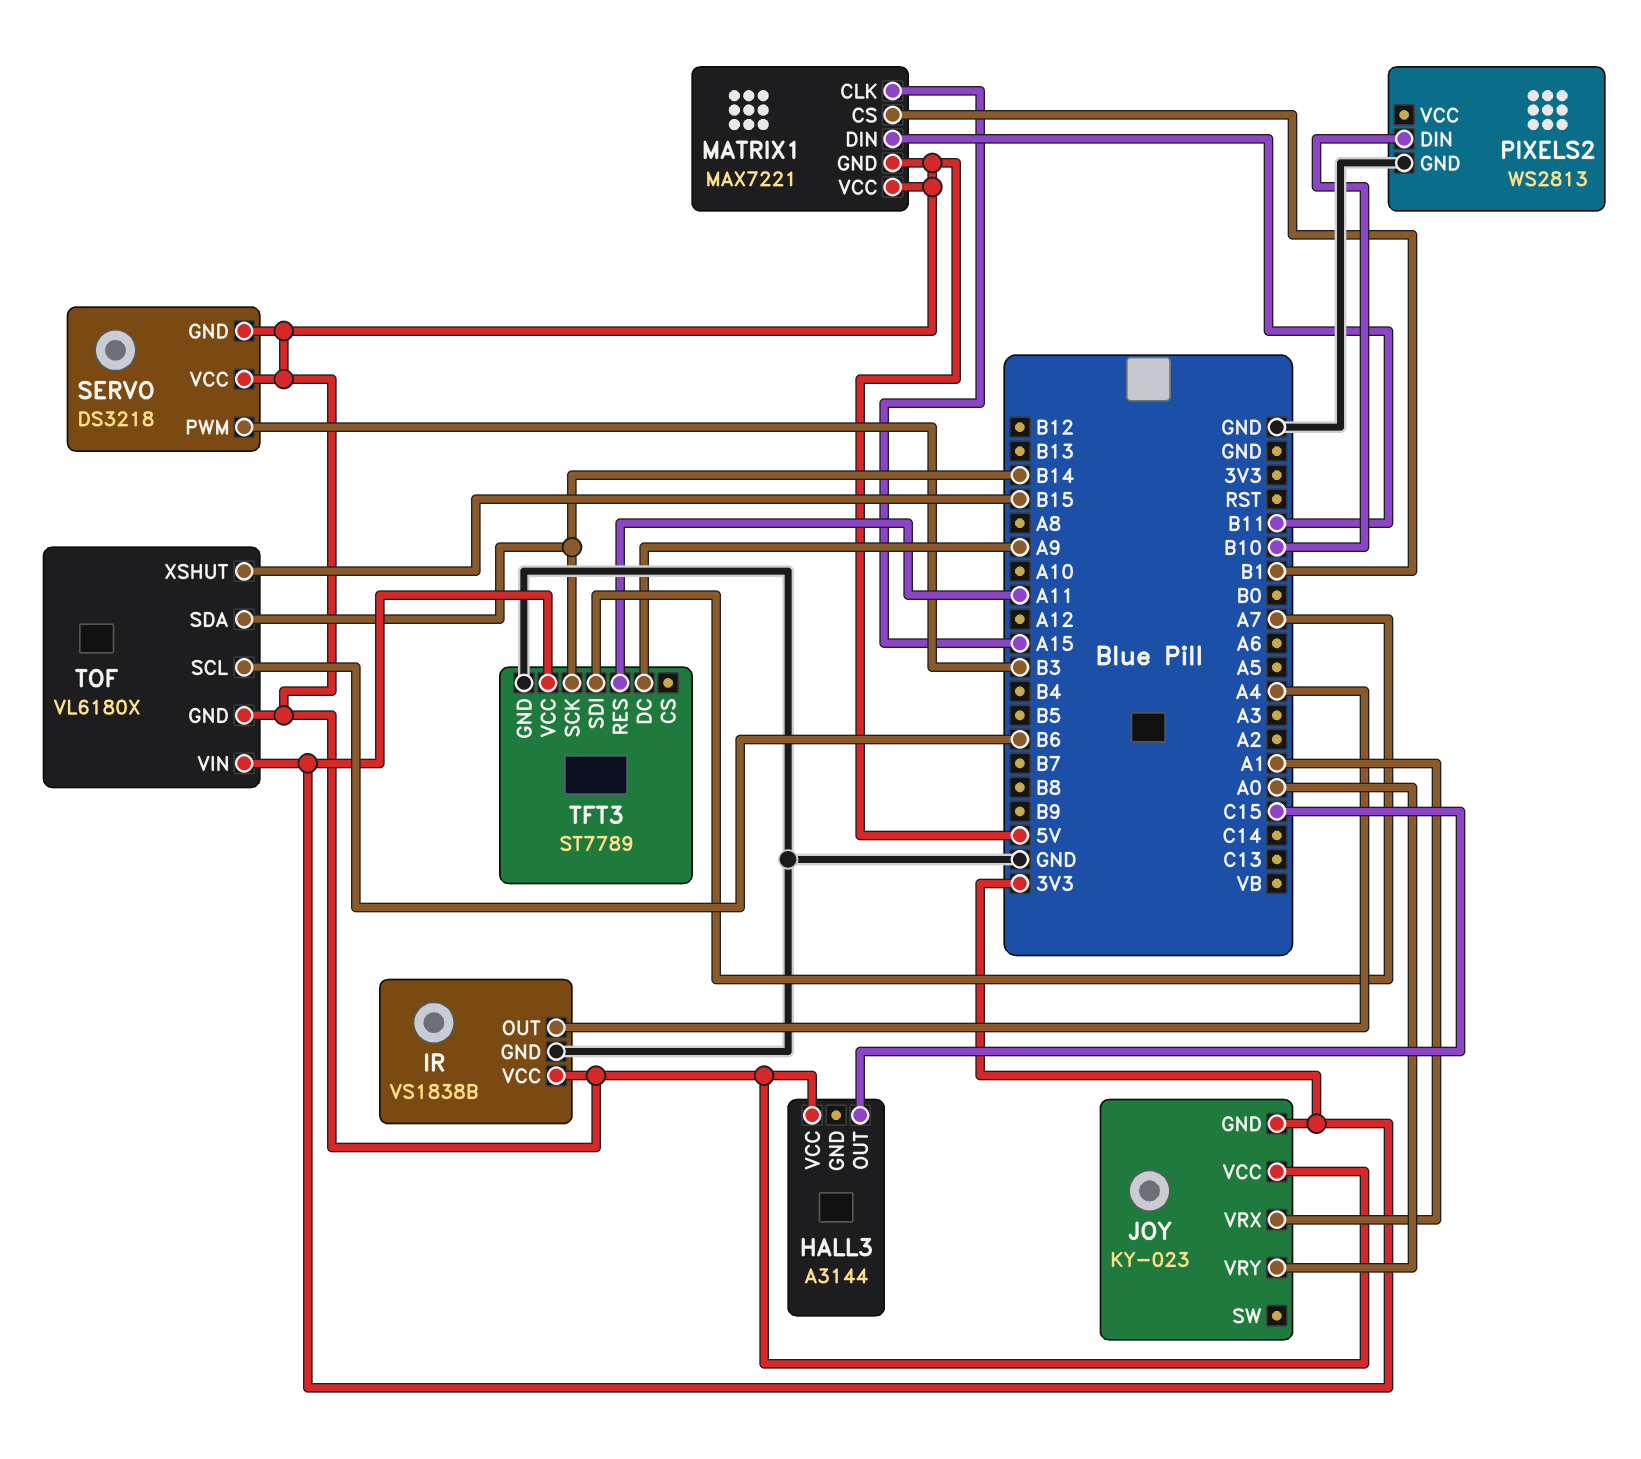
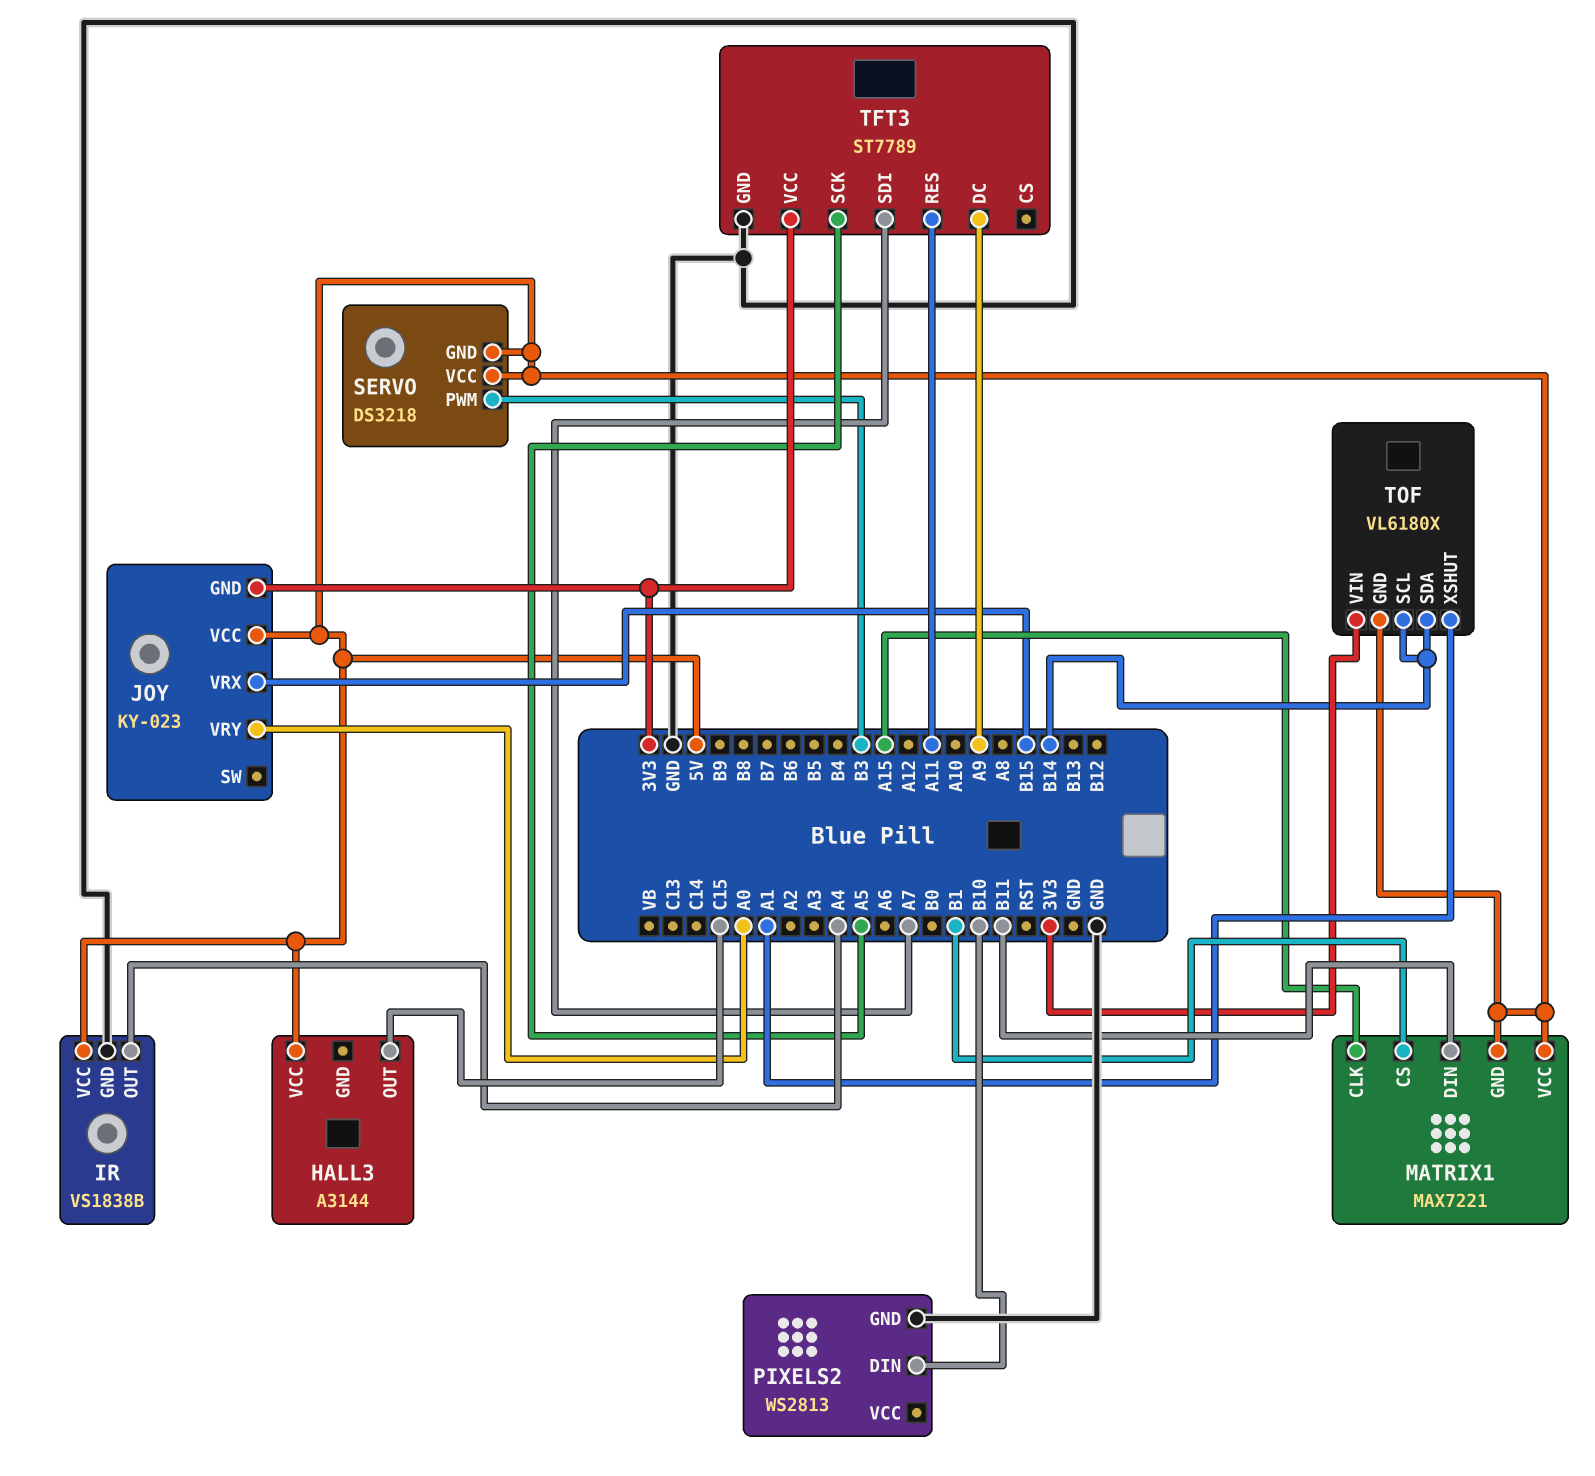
JOY pin VRX: A1 -> B15
TFT3 pin SCK: B14 -> A5
TOF pin SCL: B6 -> B14
TOF pin XSHUT: B15 -> A1

